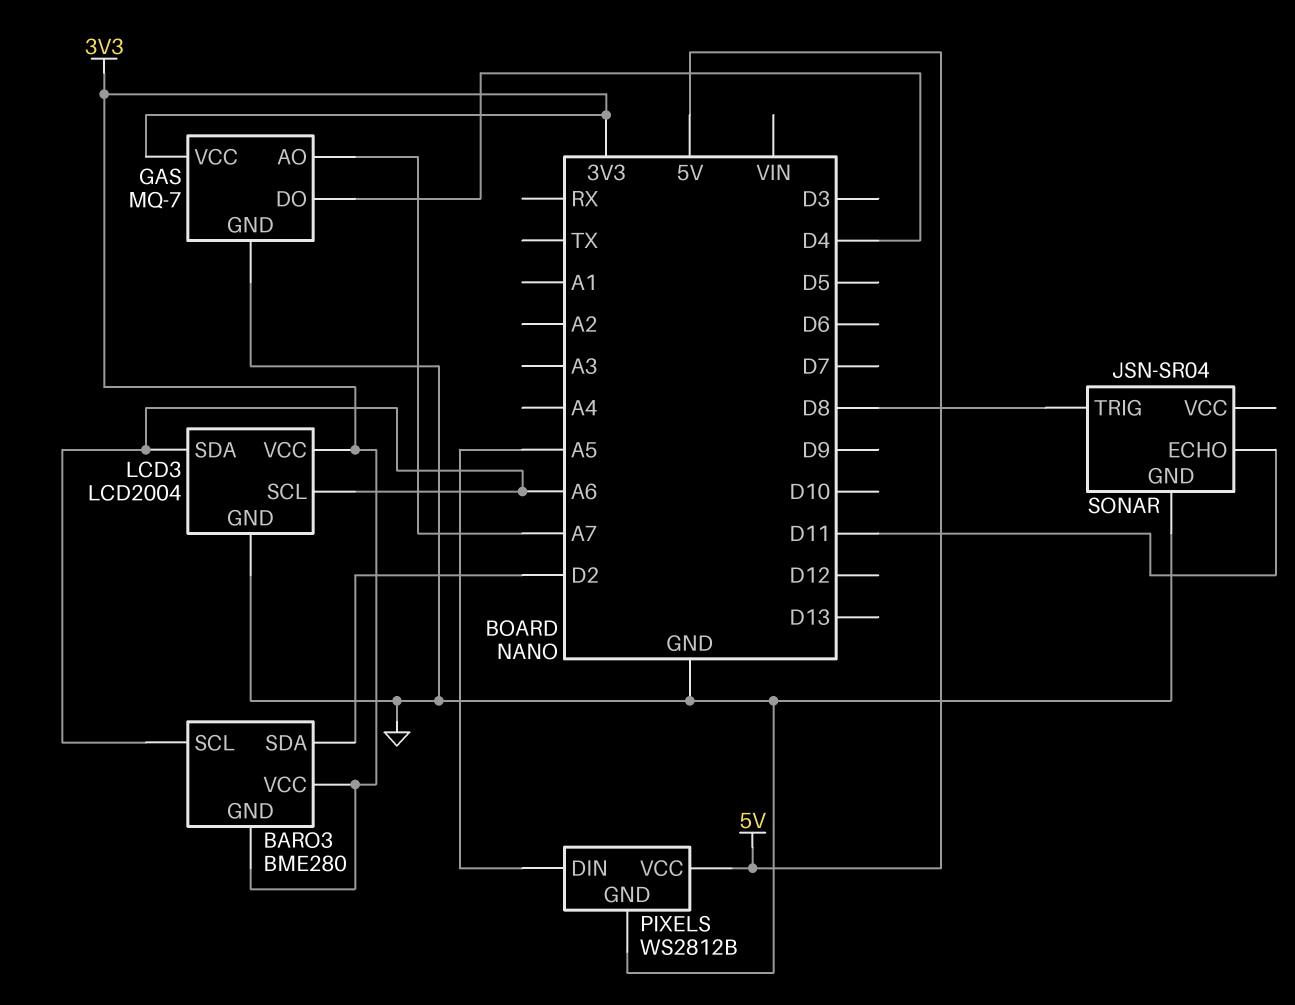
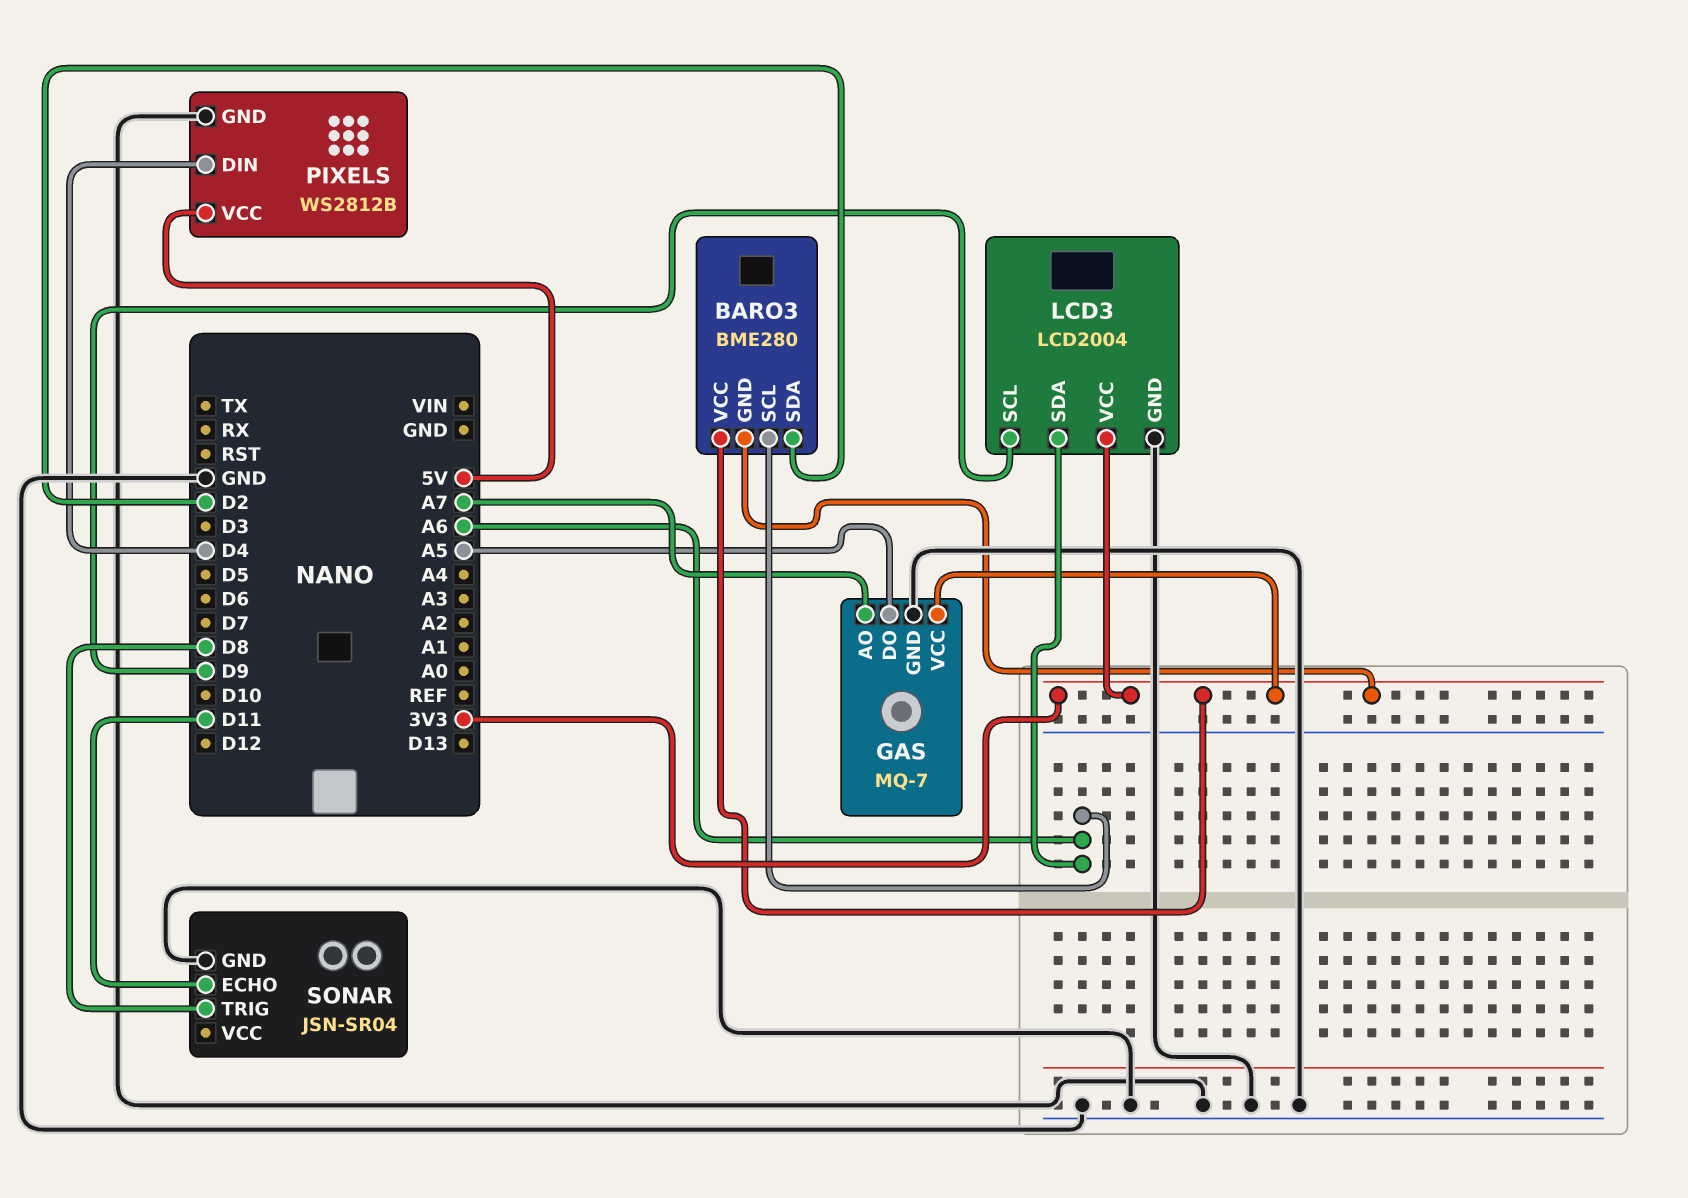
GAS pin DO: D4 -> A5
LCD3 pin SCL: A6 -> D9
PIXELS pin DIN: A5 -> D4

